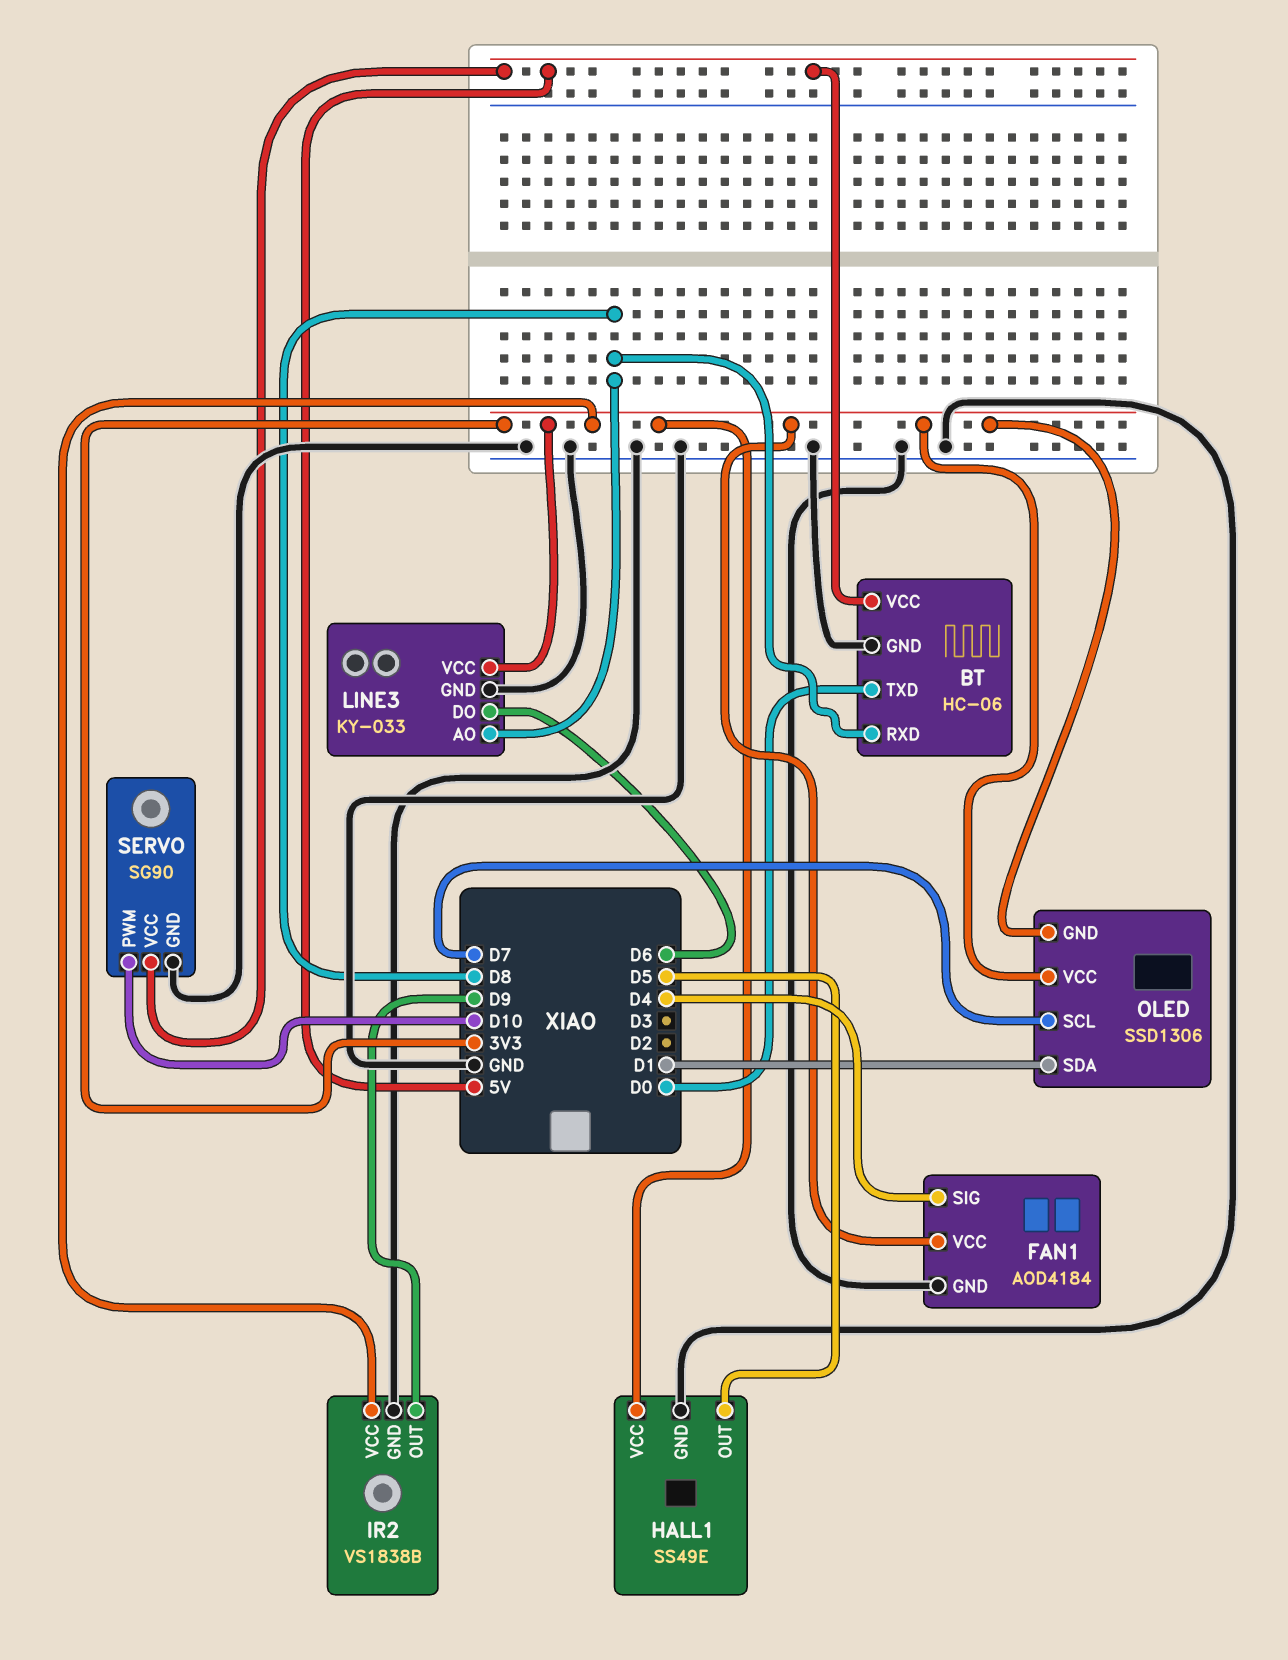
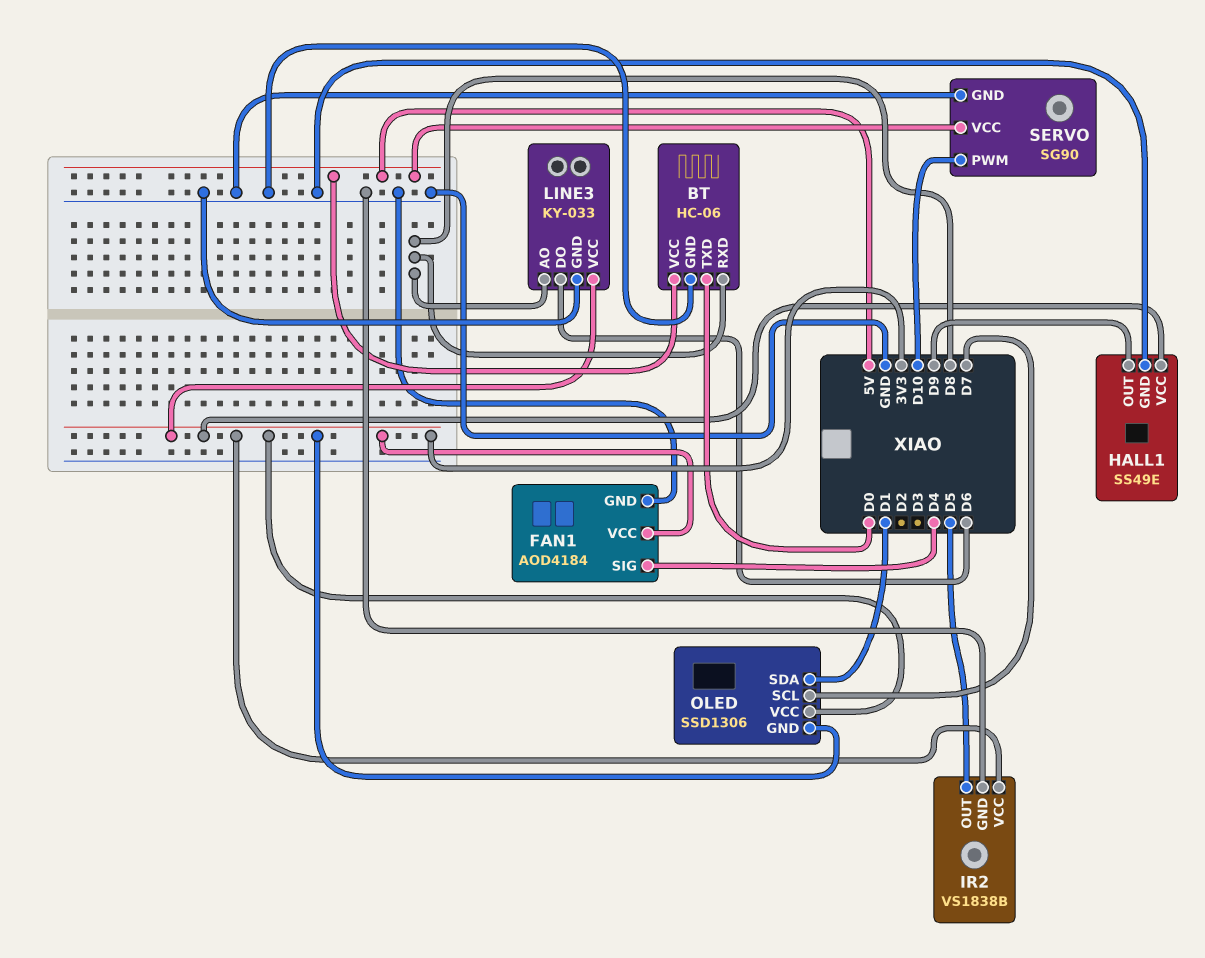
HALL1 pin OUT: D5 -> D9
IR2 pin OUT: D9 -> D5

